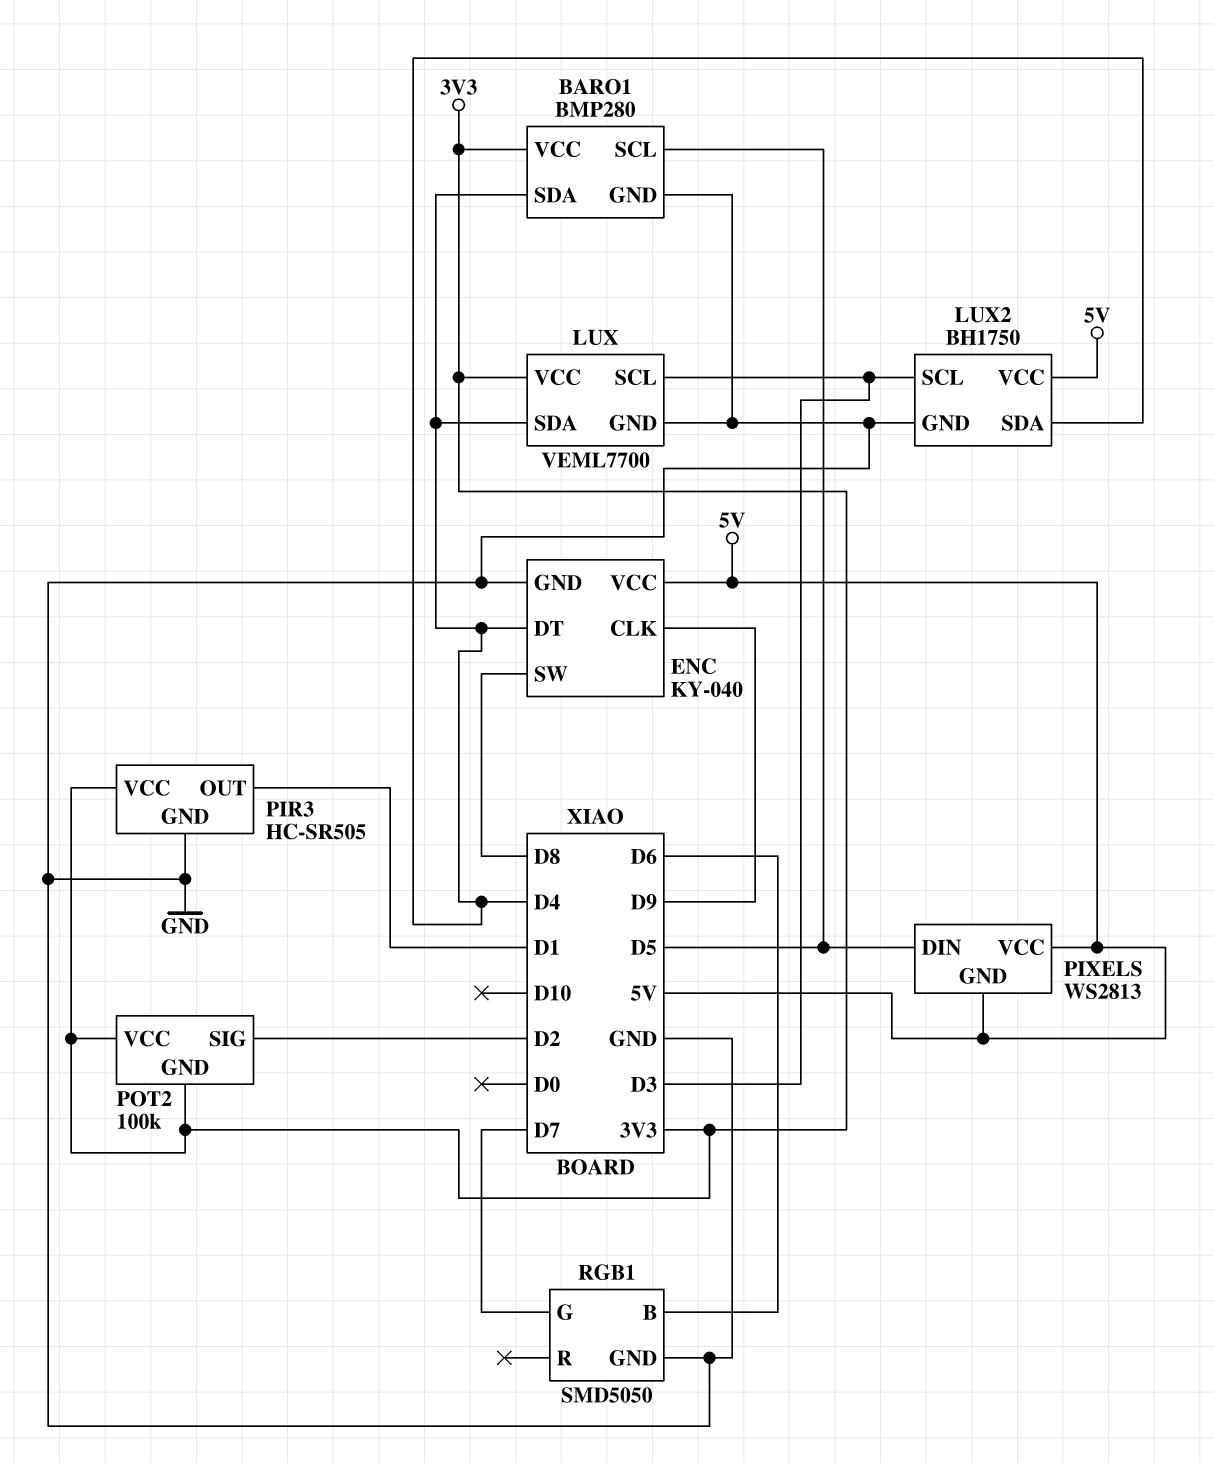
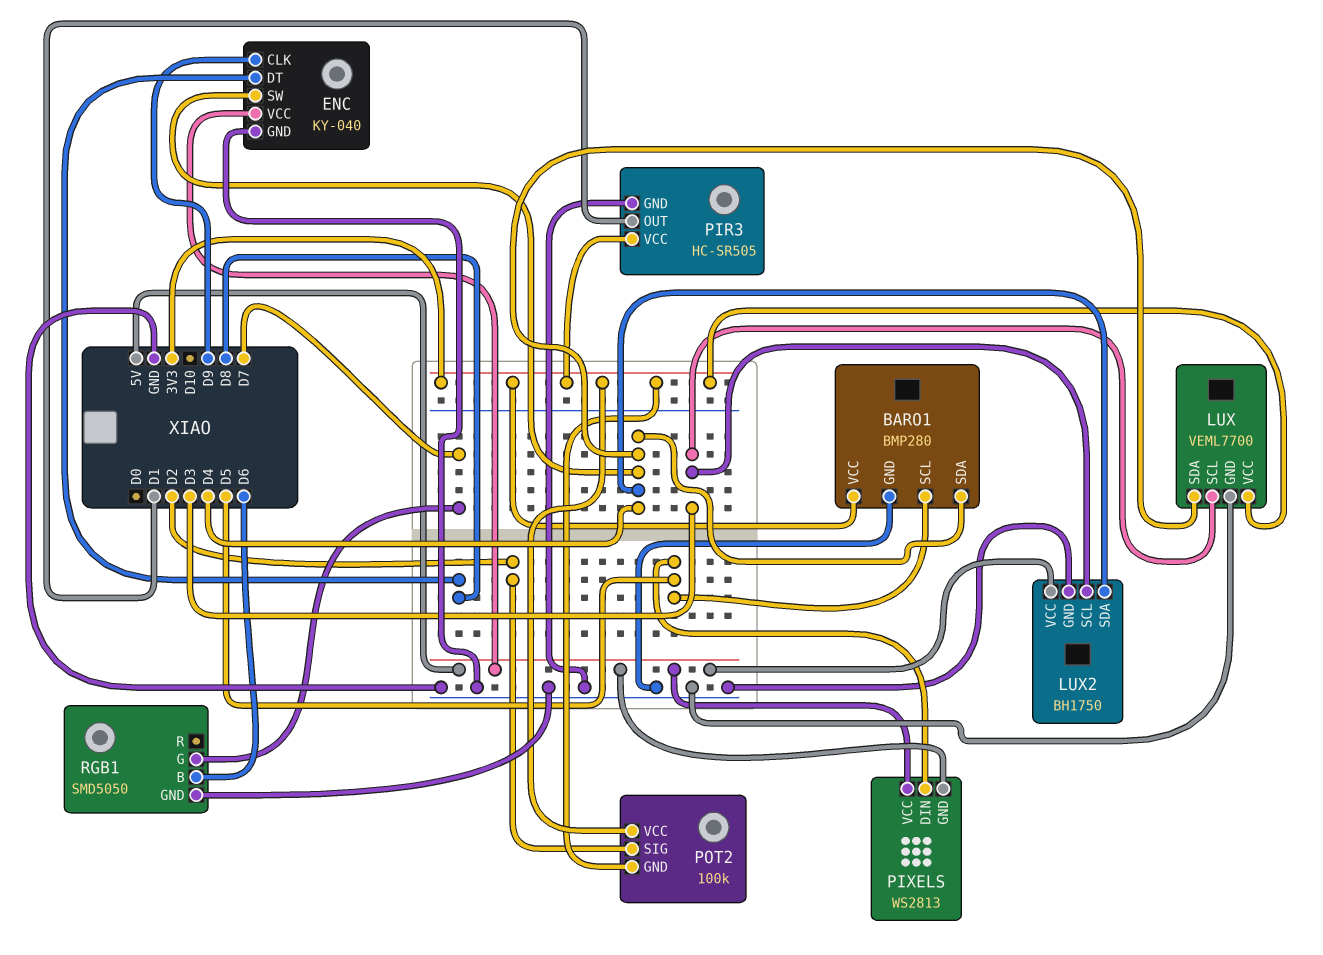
ENC pin DT: D4 -> D8
ENC pin SW: D8 -> D4

